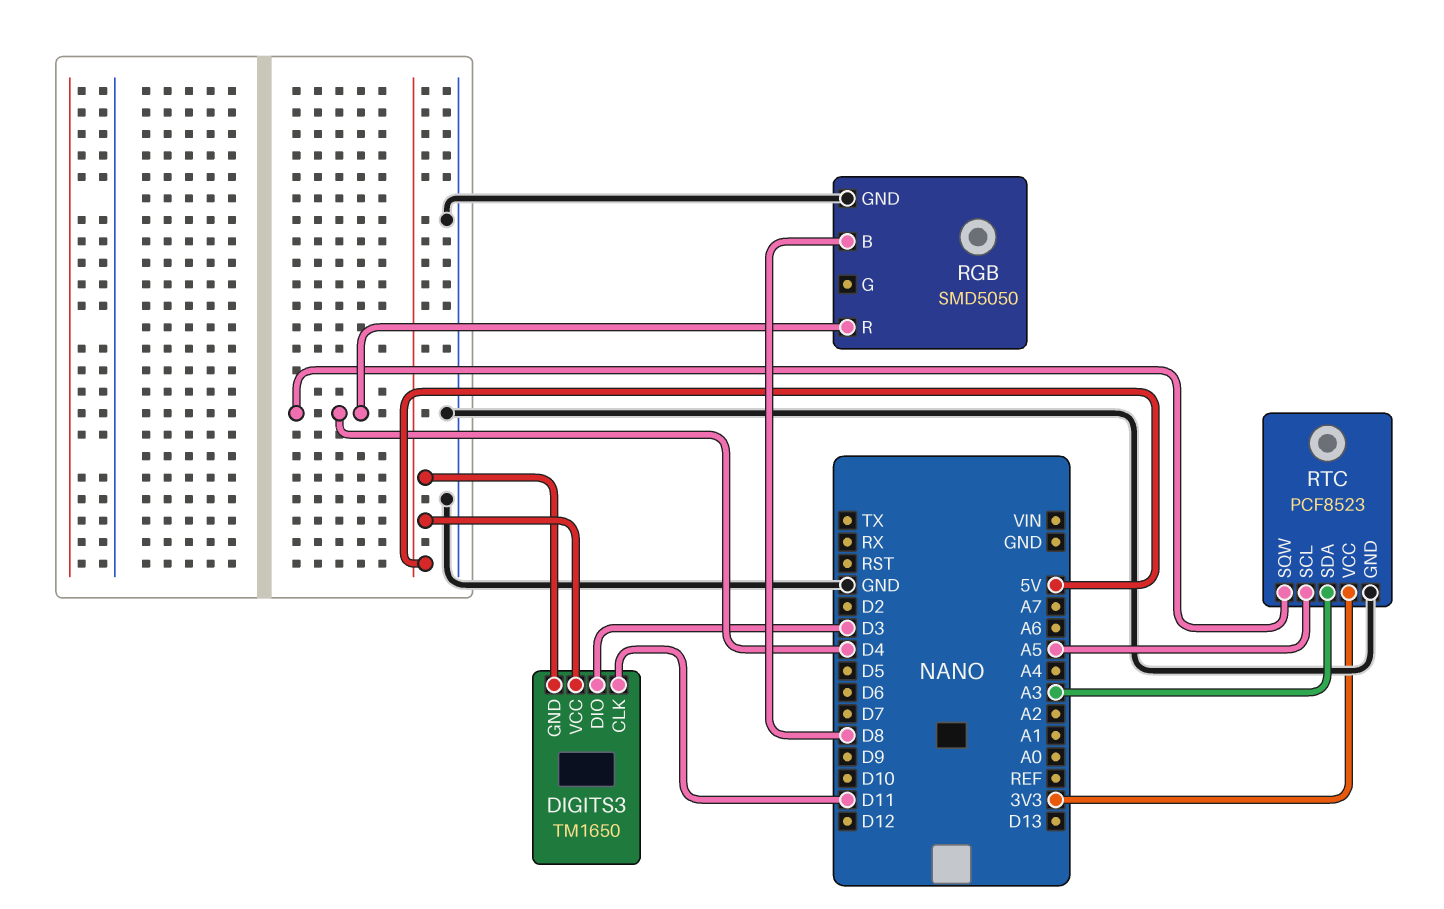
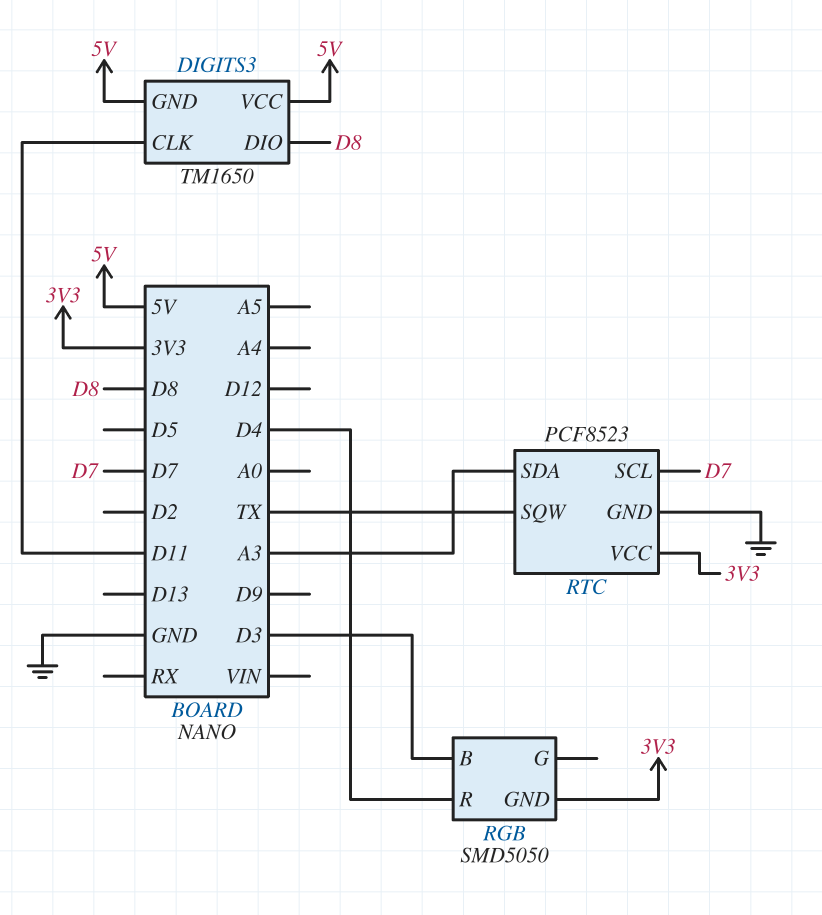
DIGITS3 pin DIO: D3 -> D8
RGB pin B: D8 -> D3
RGB pin GND: GND -> 3V3
RTC pin SCL: A5 -> D7
RTC pin SQW: D4 -> TX

